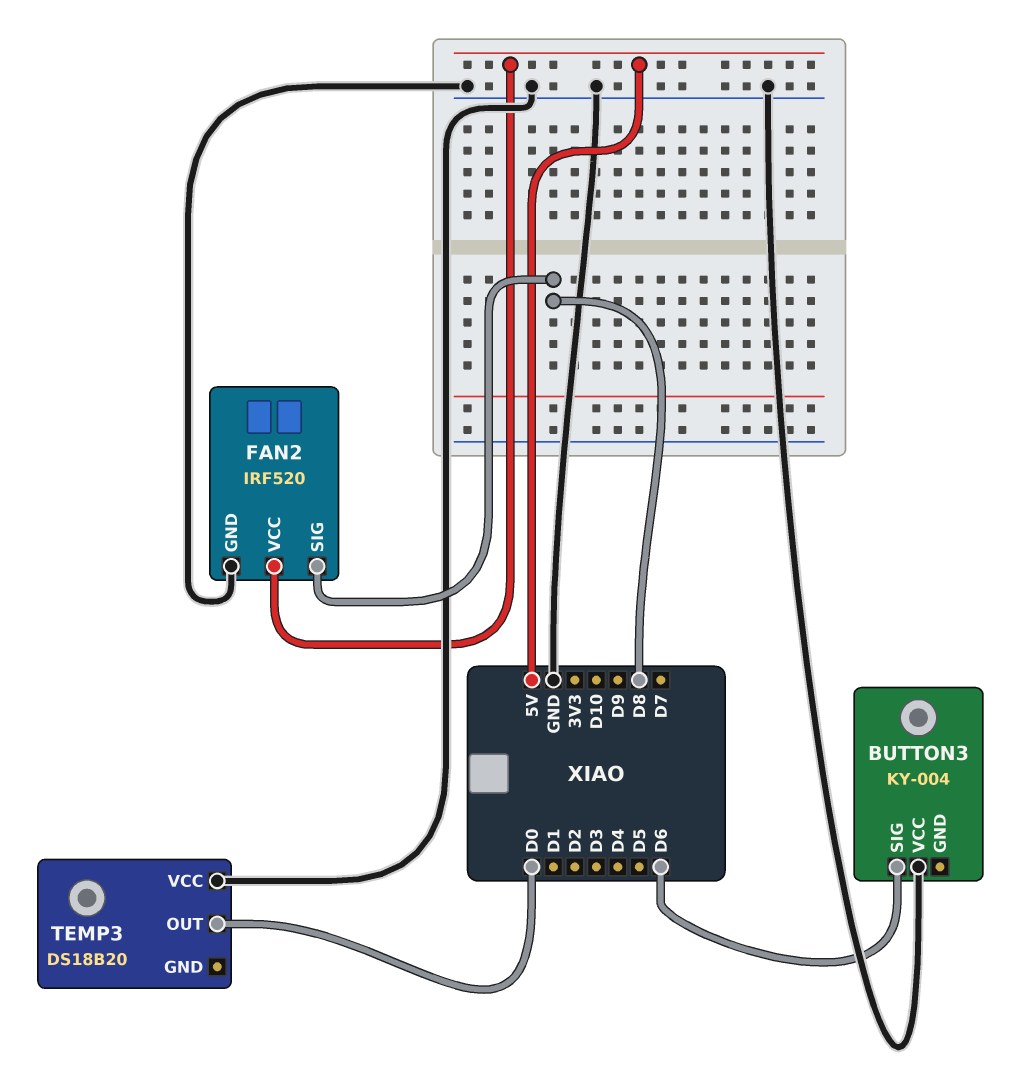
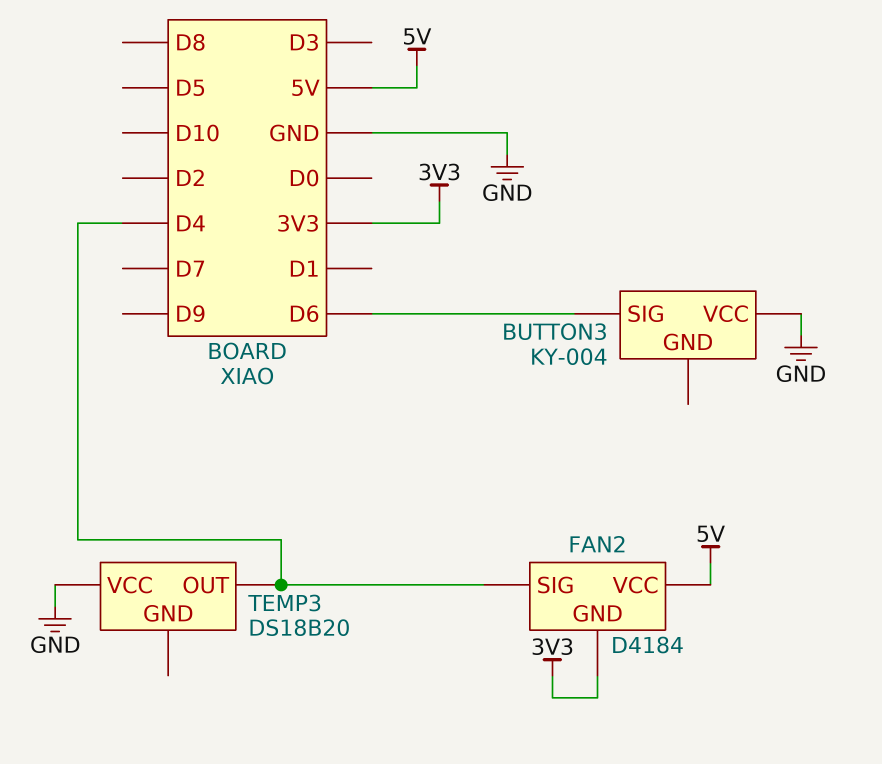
FAN2: IRF520 -> D4184
FAN2 pin GND: GND -> 3V3
FAN2 pin SIG: D8 -> D4
TEMP3 pin OUT: D0 -> D4

